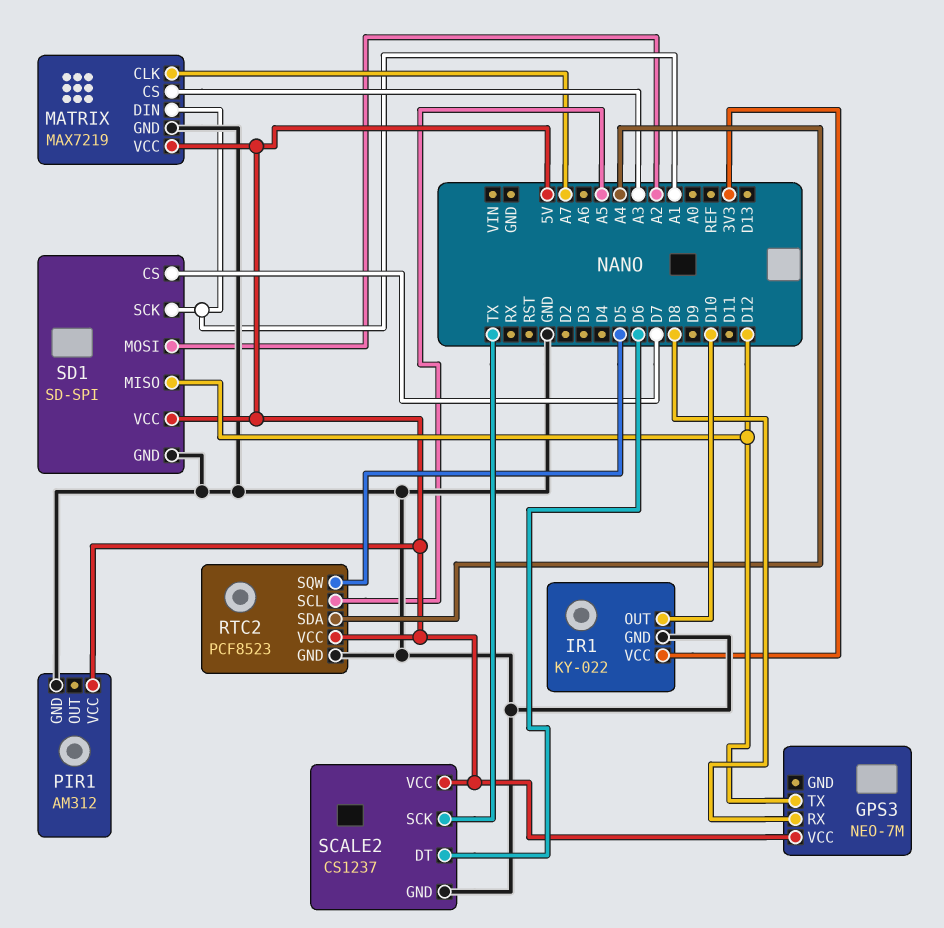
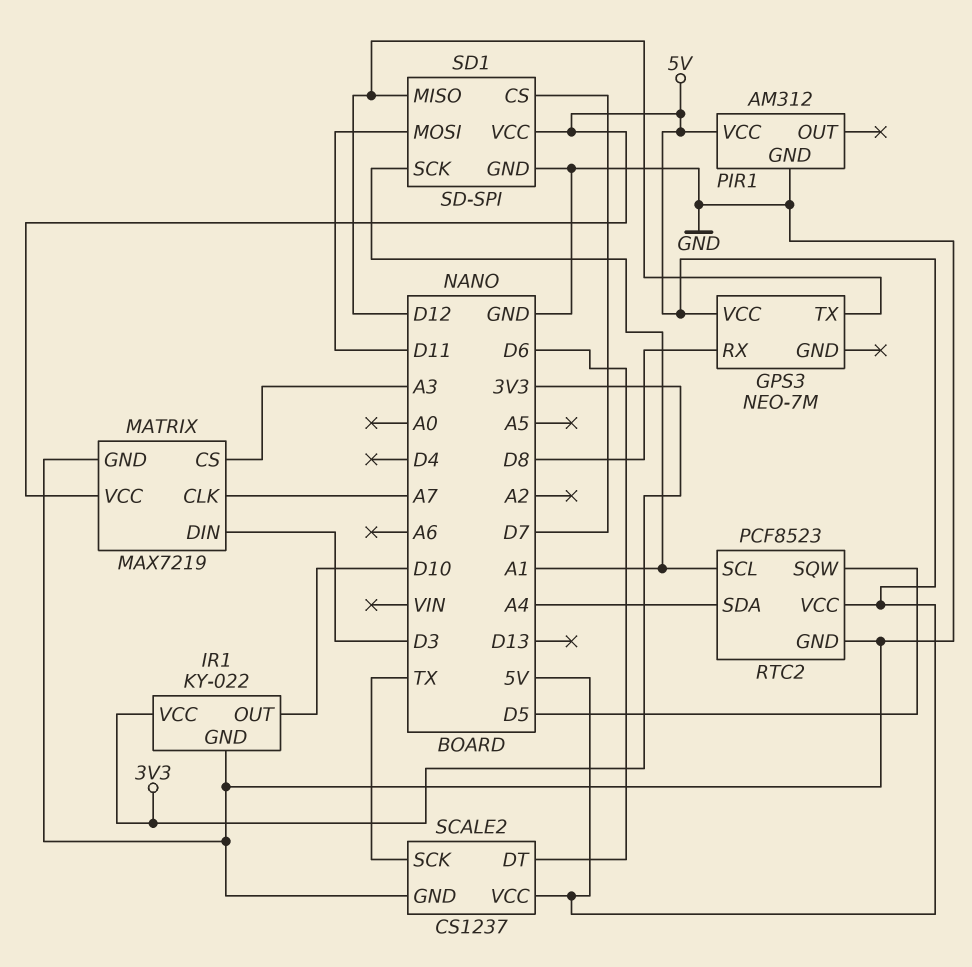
MATRIX pin DIN: A1 -> D3
RTC2 pin SCL: A5 -> A1
SD1 pin MOSI: A2 -> D11

